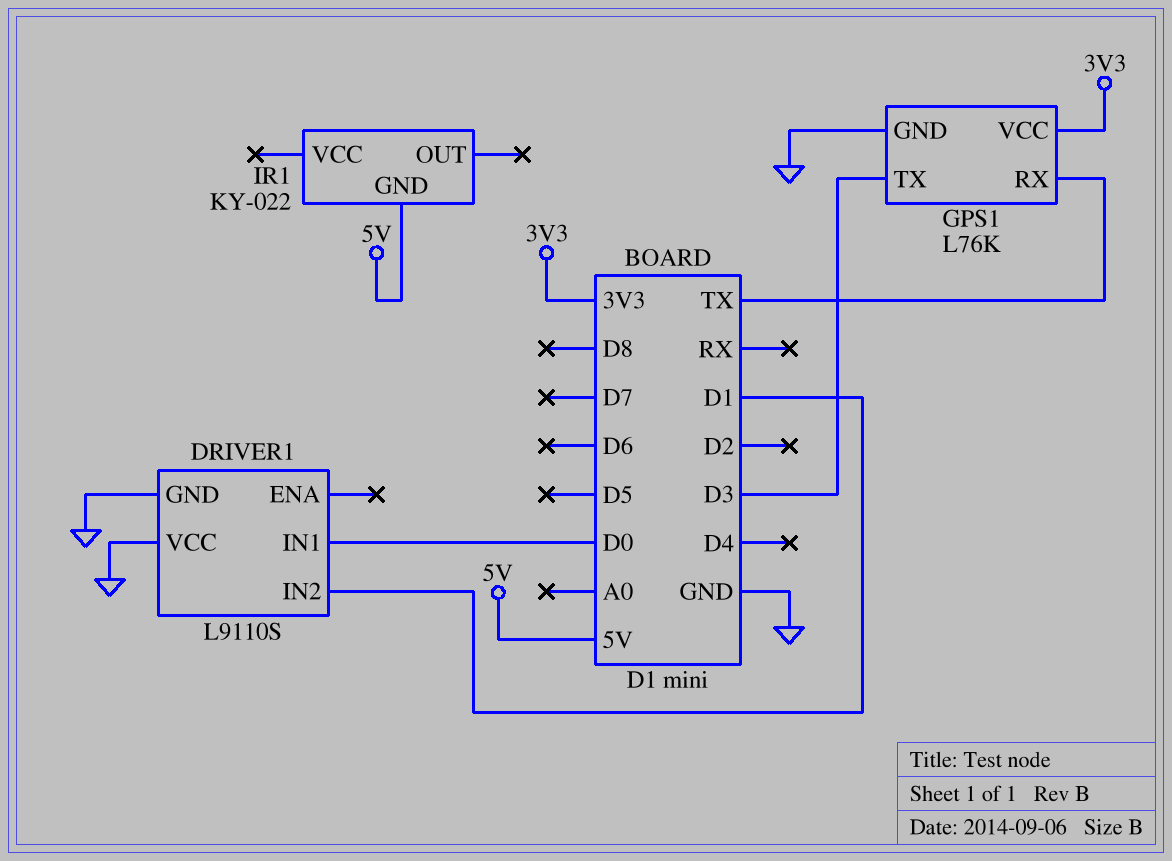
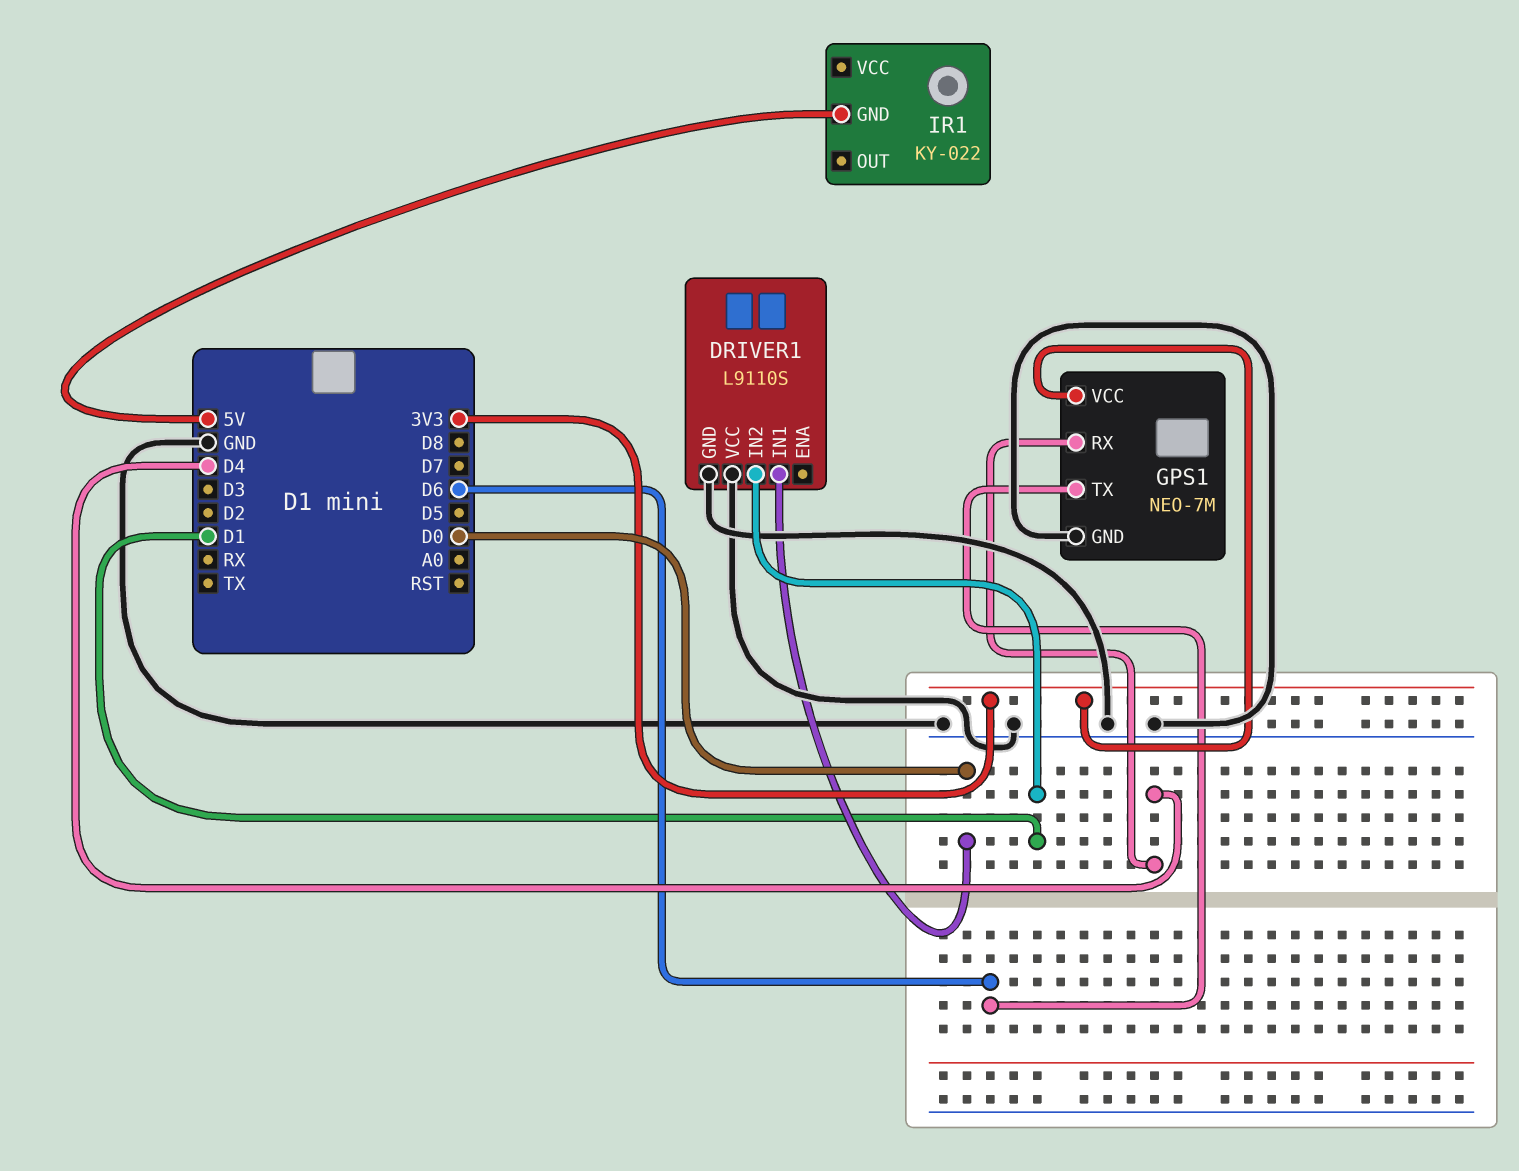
GPS1: L76K -> NEO-7M
GPS1 pin RX: TX -> D4
GPS1 pin TX: D3 -> D6

